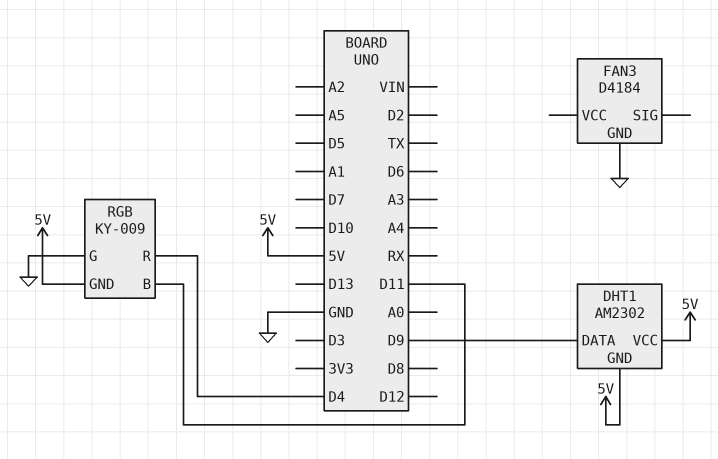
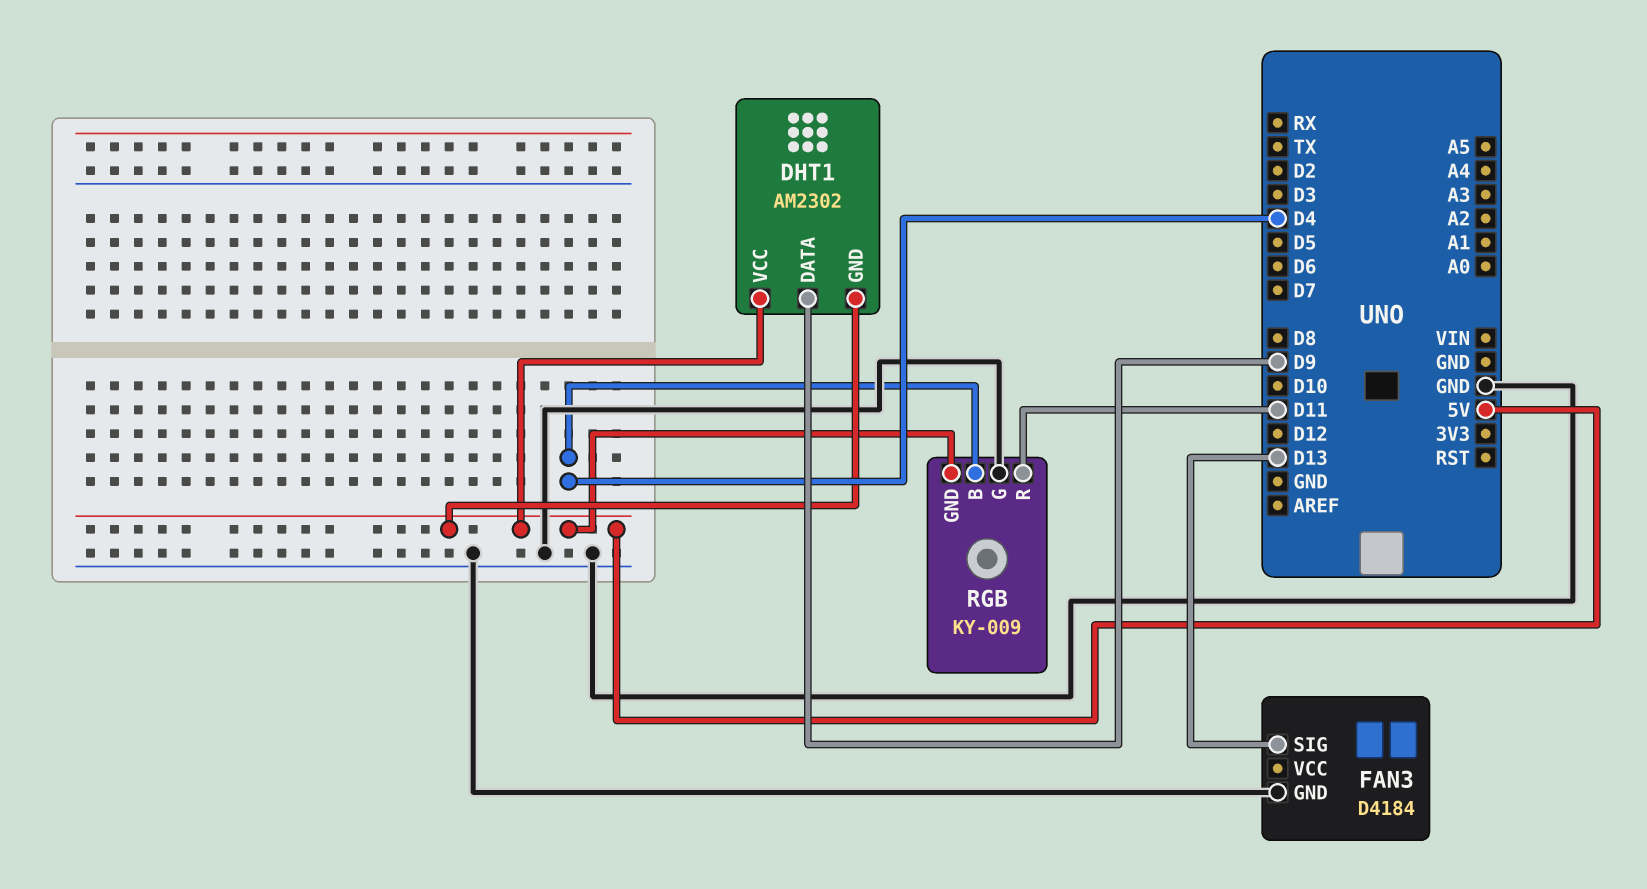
FAN3 pin SIG: none -> D13
RGB pin B: D11 -> D4
RGB pin R: D4 -> D11

